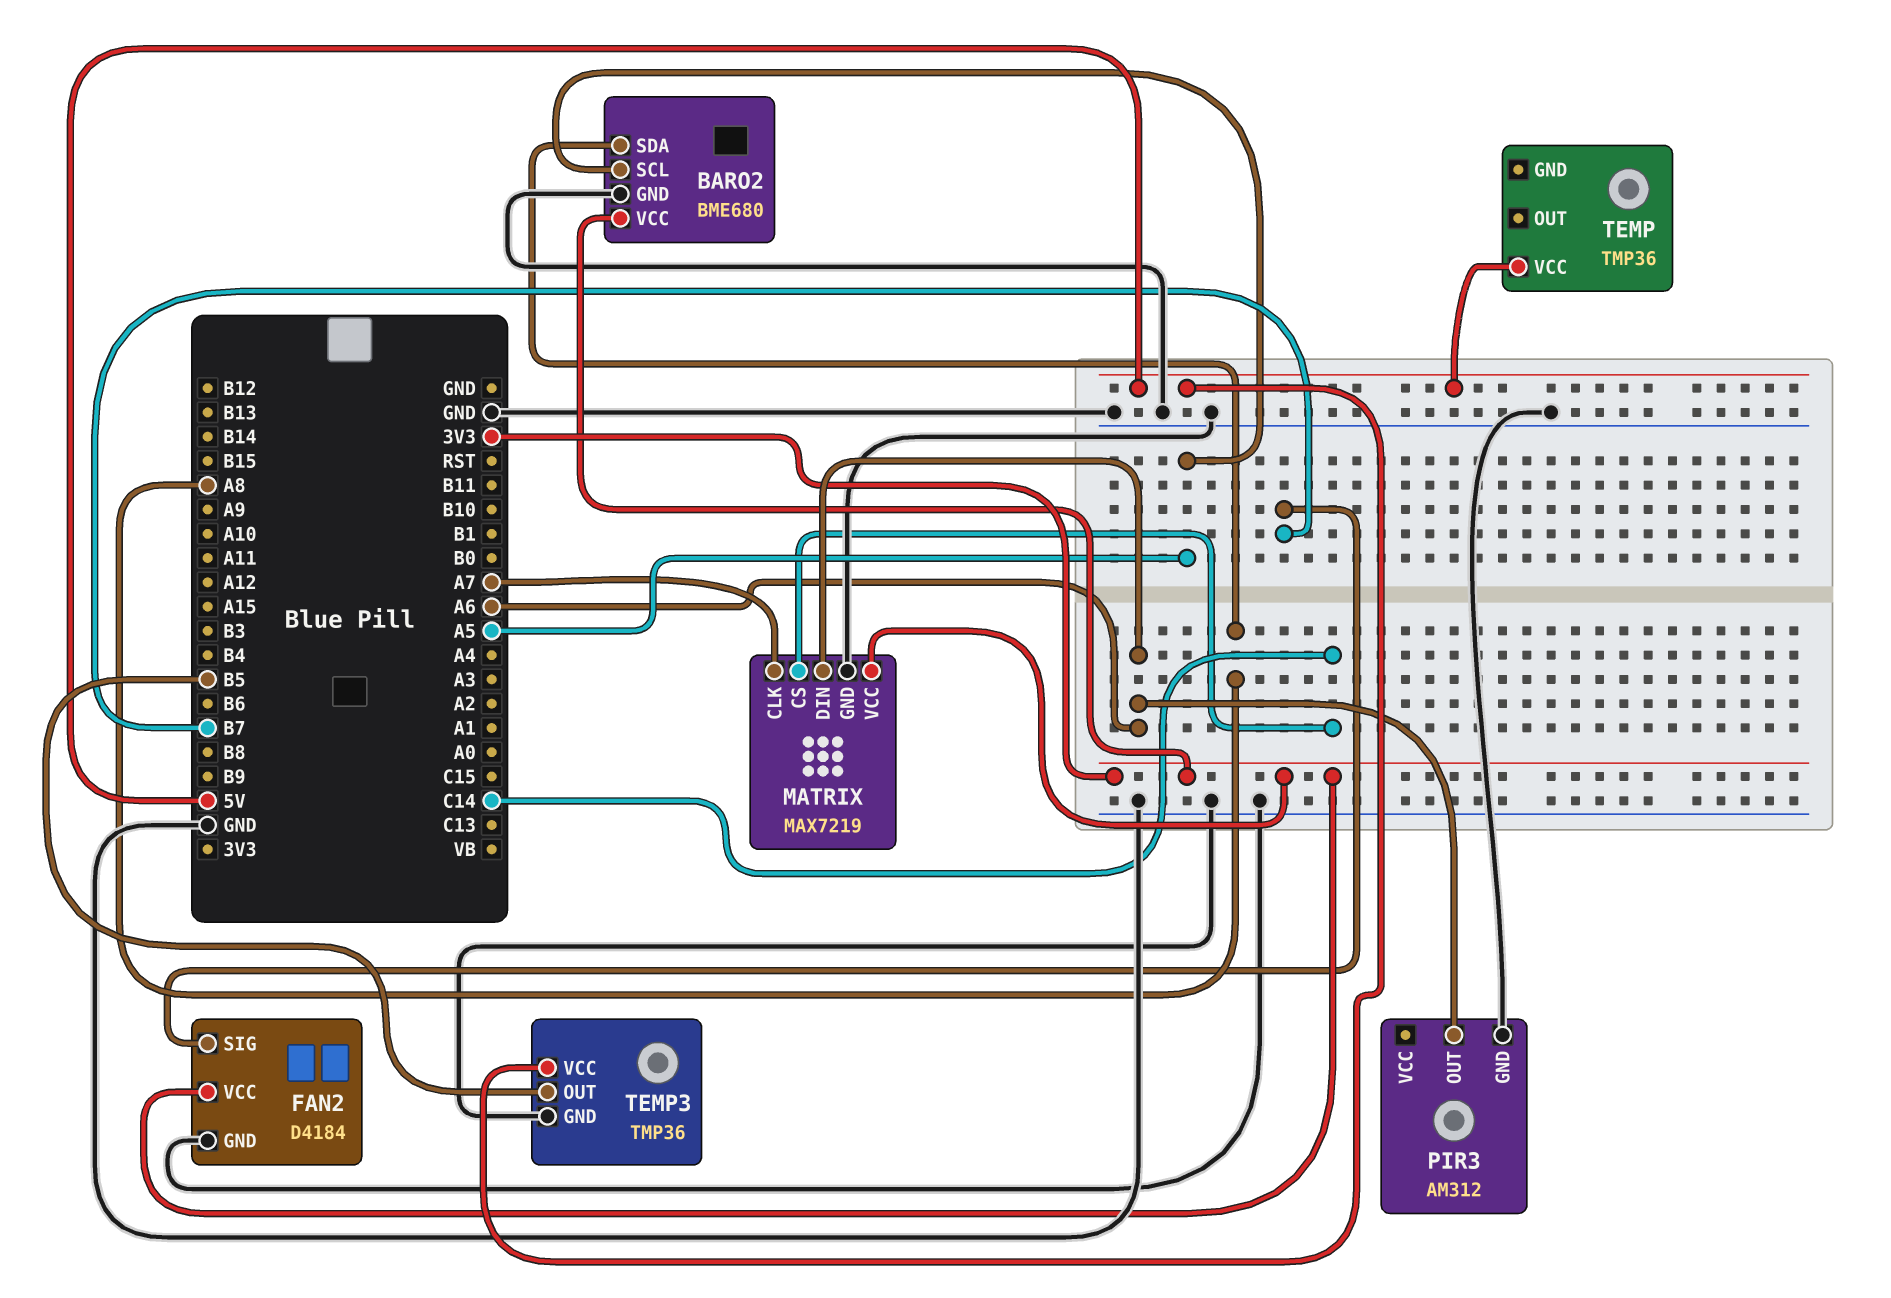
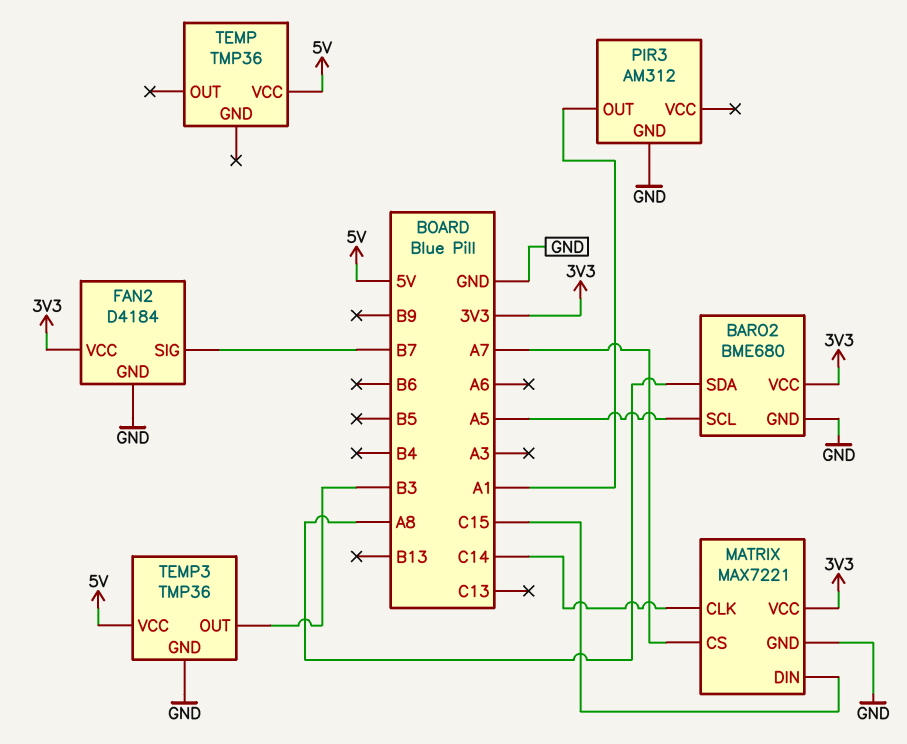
MATRIX: MAX7219 -> MAX7221
MATRIX pin CLK: A7 -> C14
MATRIX pin CS: C14 -> A7
MATRIX pin DIN: A6 -> C15
PIR3 pin OUT: A6 -> A1
TEMP3 pin OUT: B5 -> B3

